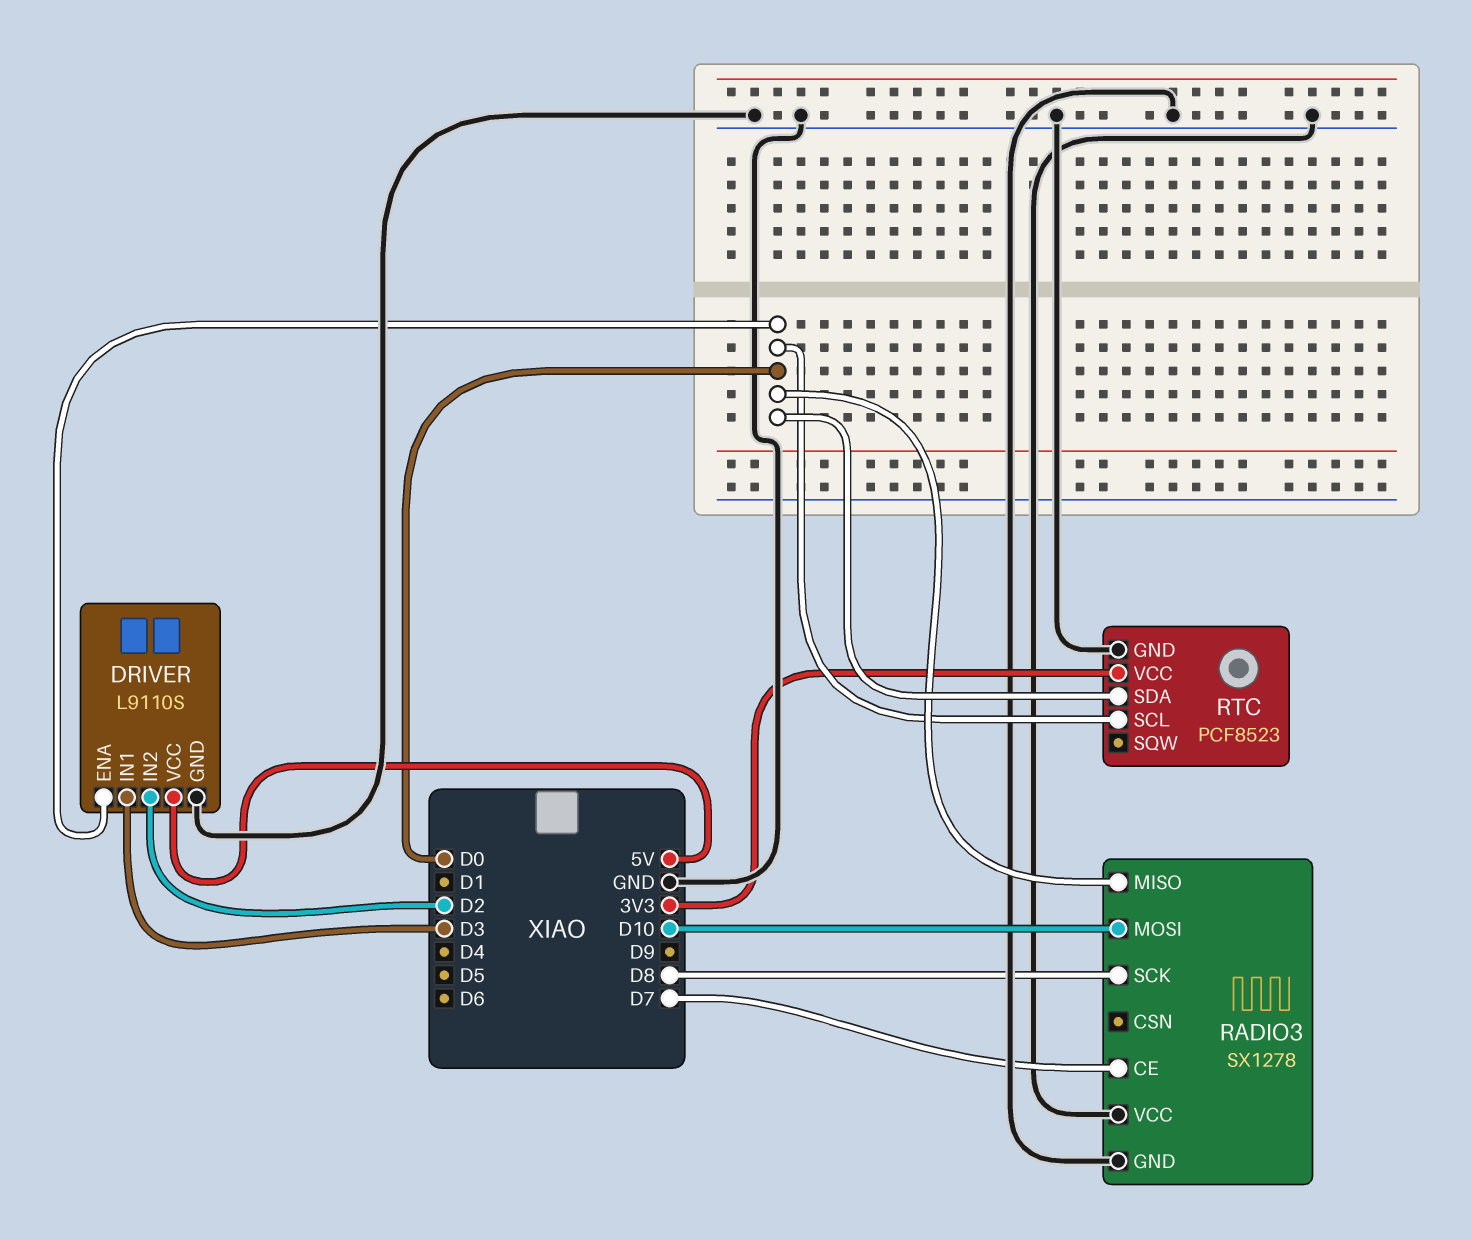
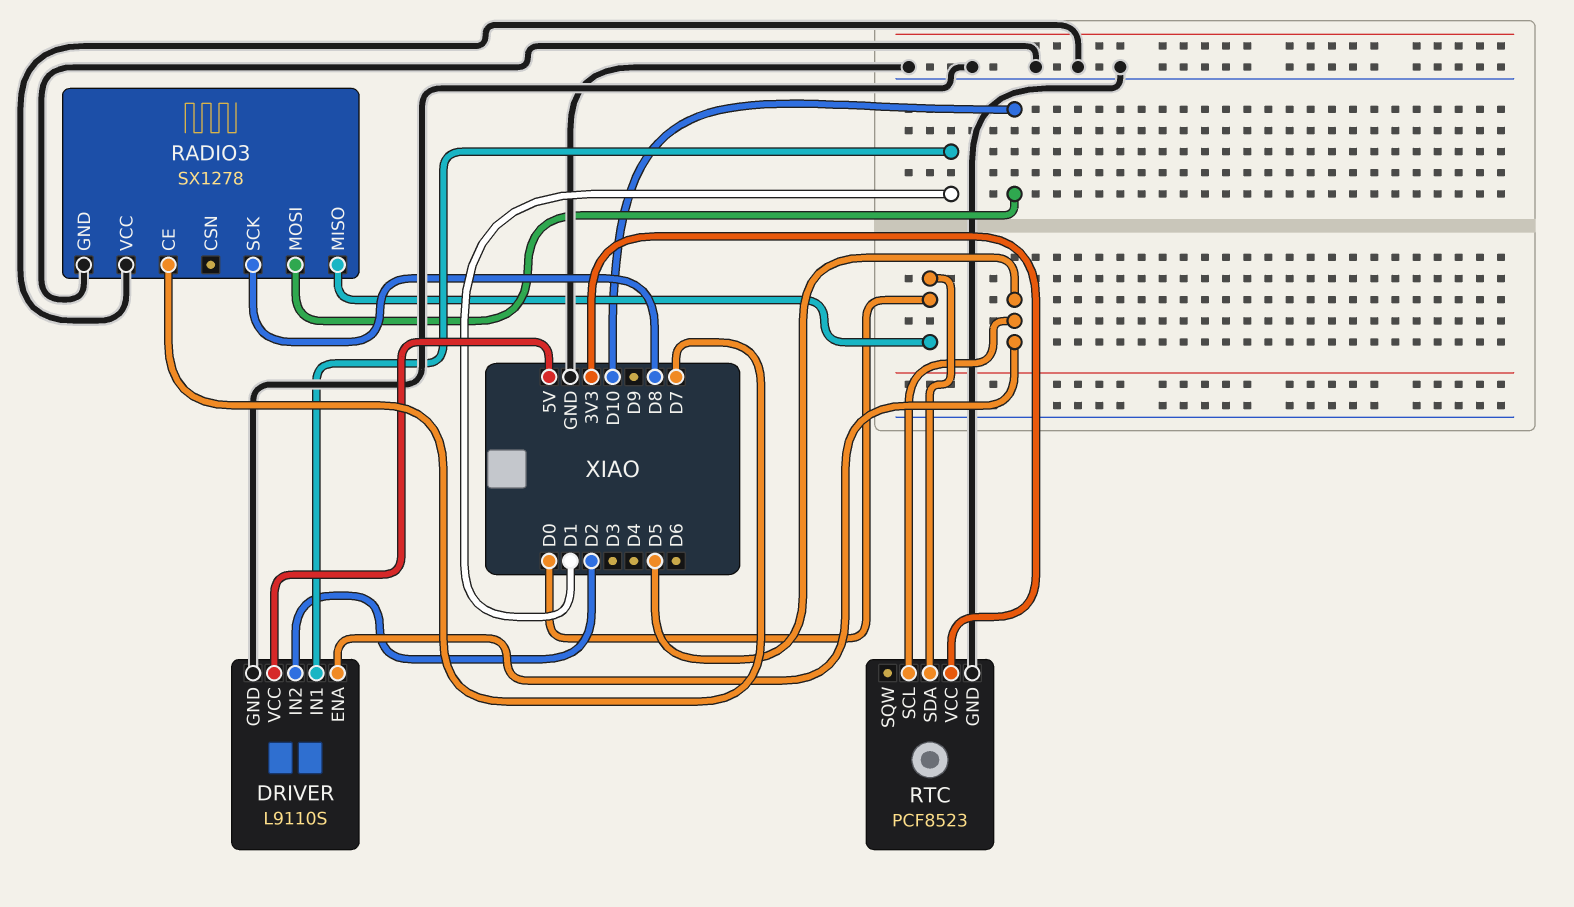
DRIVER pin ENA: D0 -> D5
DRIVER pin IN1: D3 -> D1
RTC pin SCL: D0 -> D5

